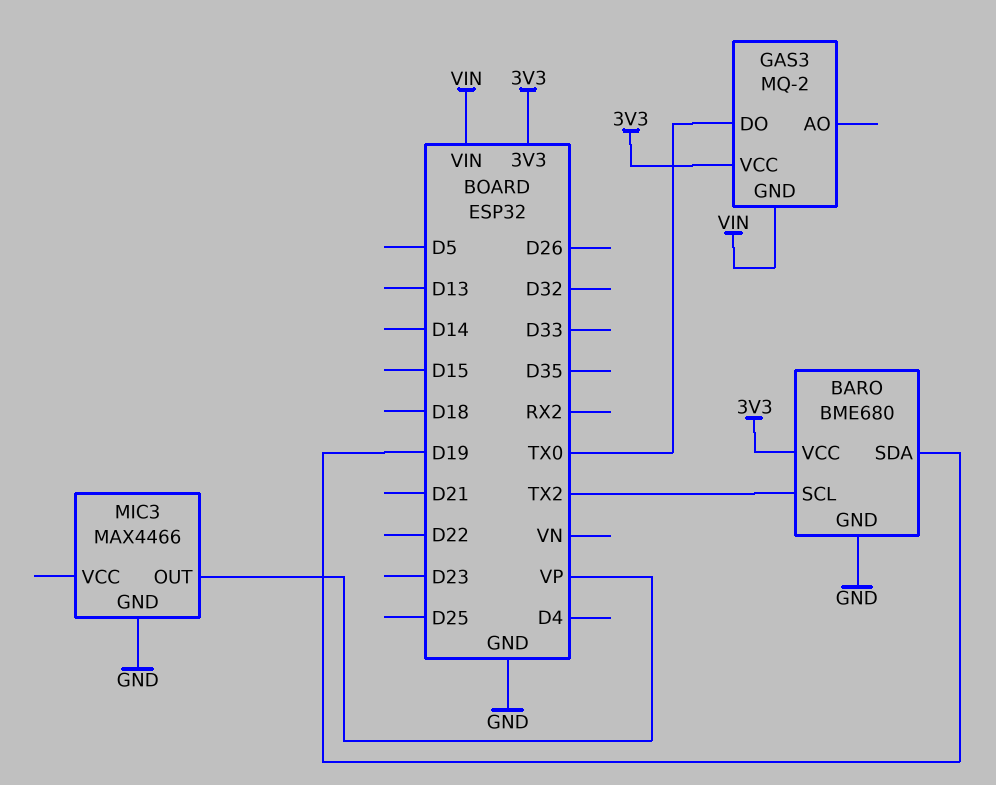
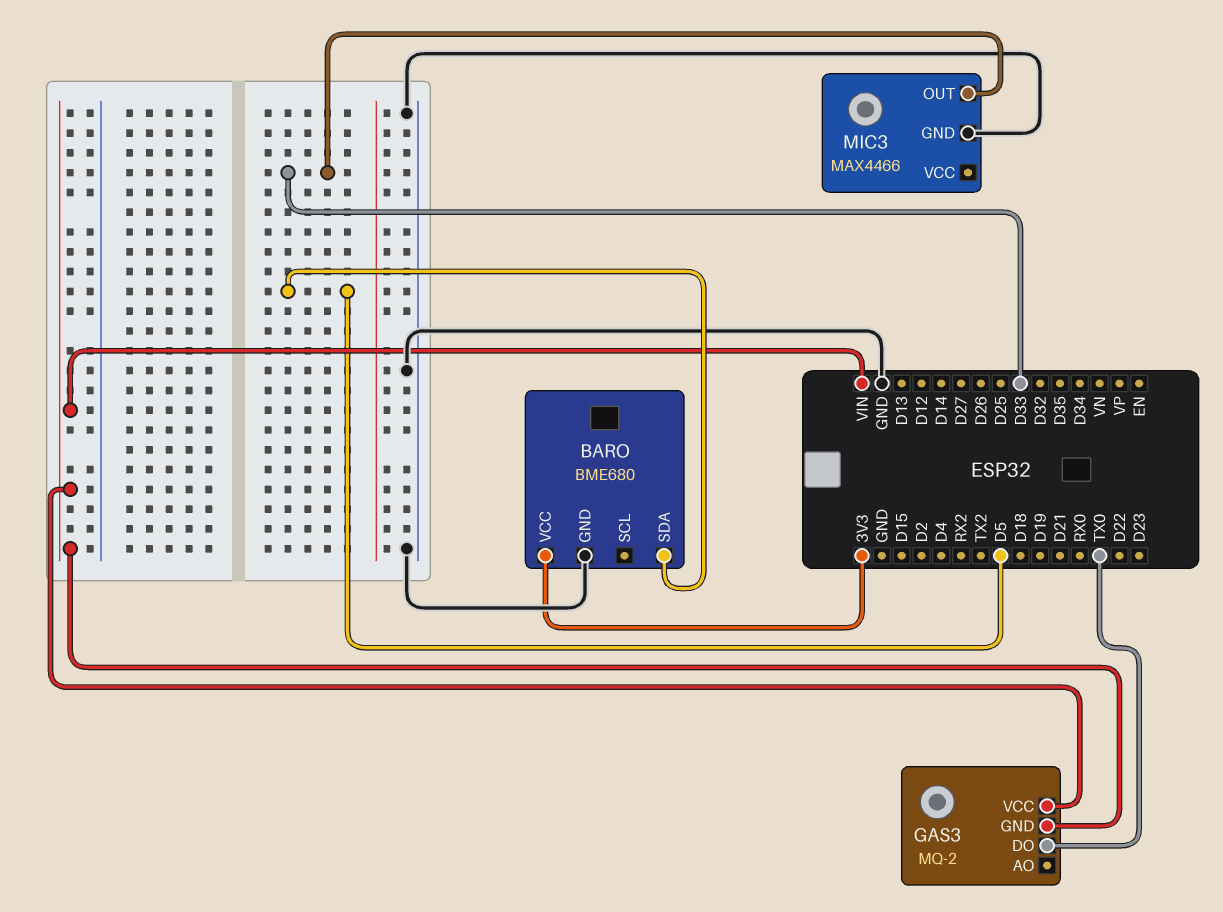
BARO pin SCL: TX2 -> none
BARO pin SDA: D19 -> D5
GAS3 pin VCC: 3V3 -> VIN
MIC3 pin OUT: VP -> D33

